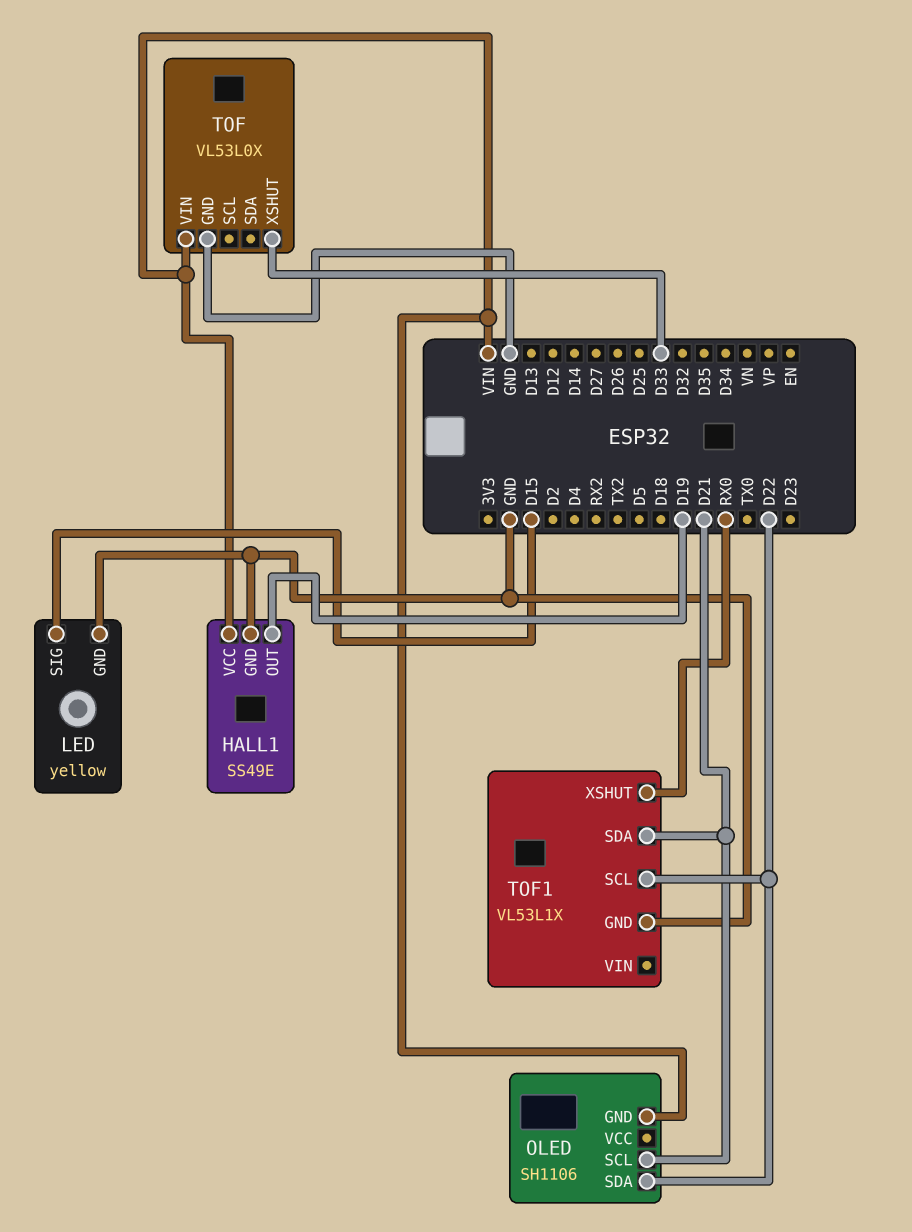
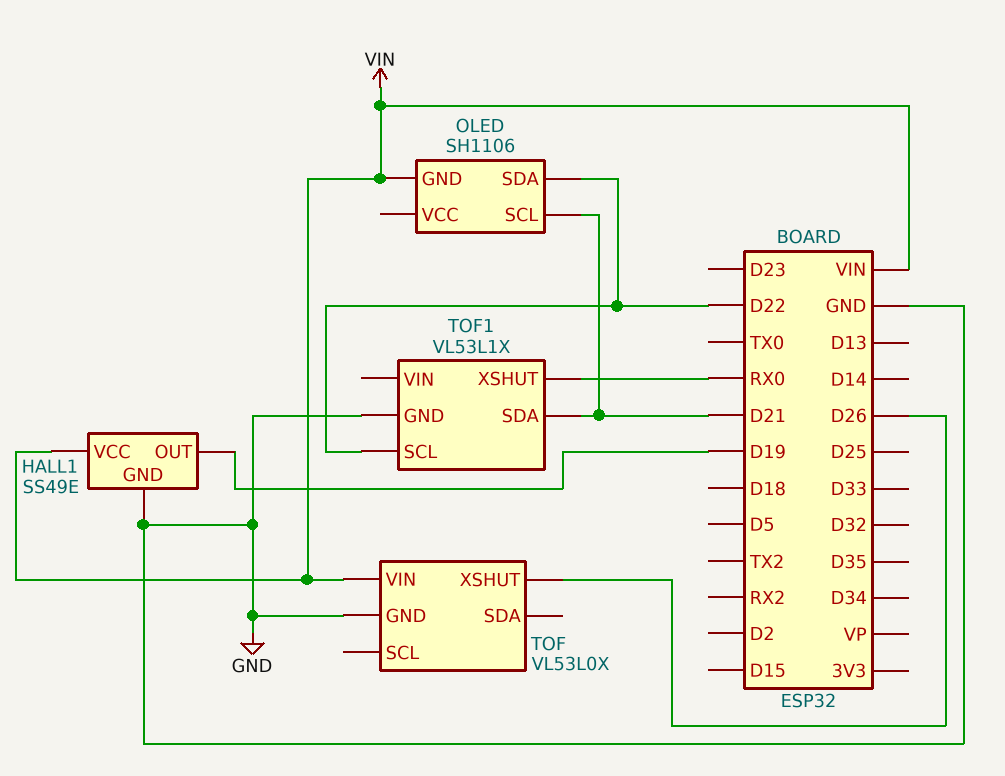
LED: yellow -> none
LED pin GND: GND -> none
LED pin SIG: D15 -> none
TOF pin XSHUT: D33 -> D26

